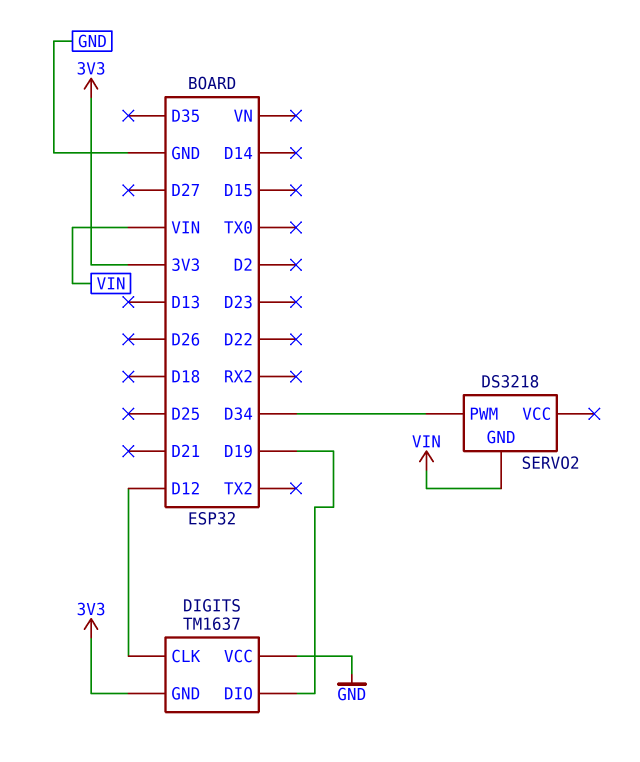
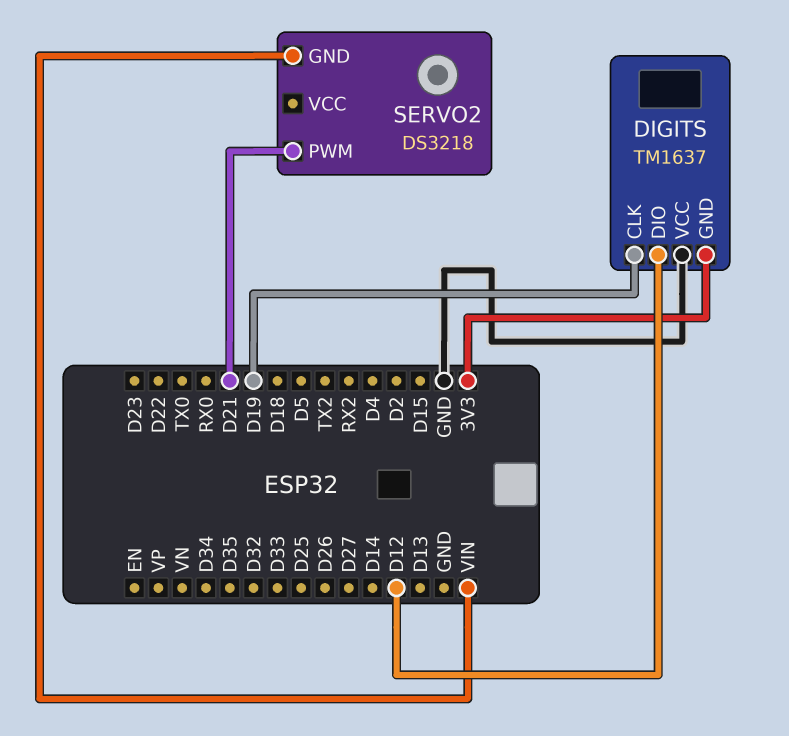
DIGITS pin CLK: D12 -> D19
DIGITS pin DIO: D19 -> D12
SERVO2 pin PWM: D34 -> D21

